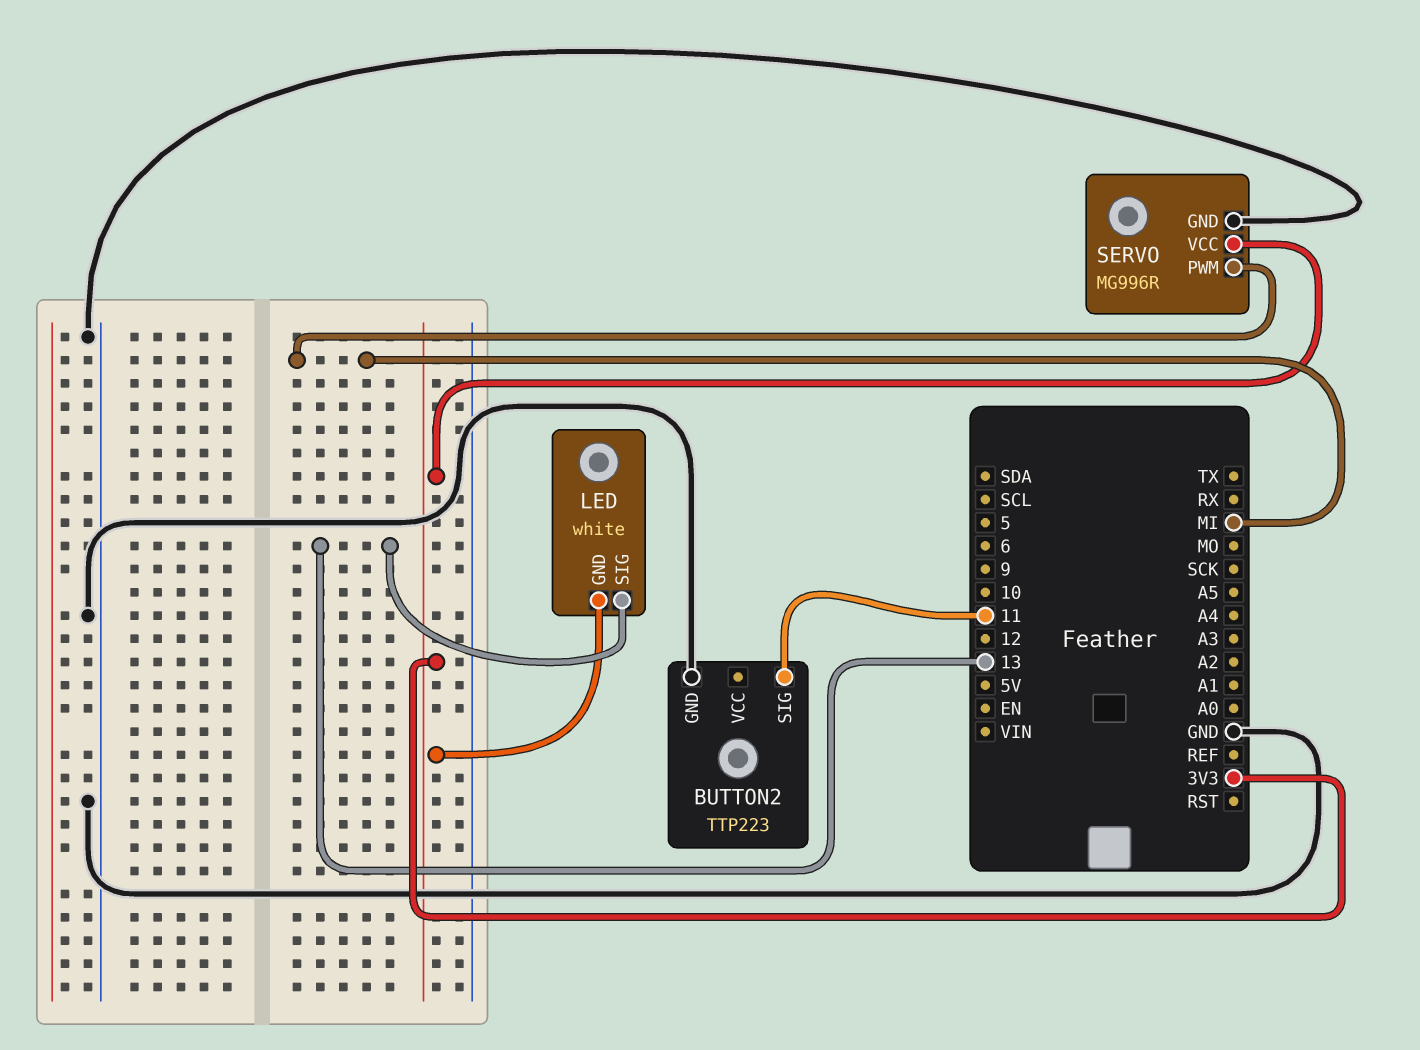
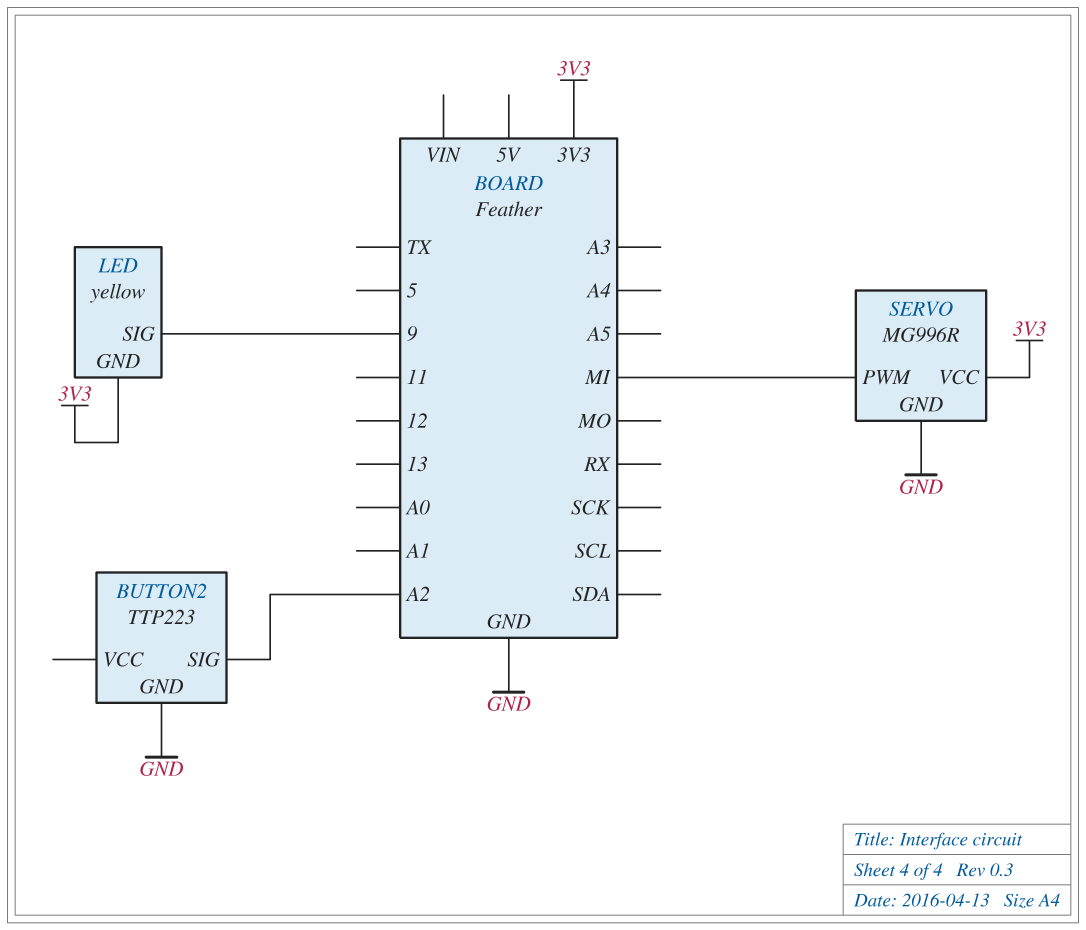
BUTTON2 pin SIG: 11 -> A2
LED: white -> yellow
LED pin SIG: 13 -> 9

